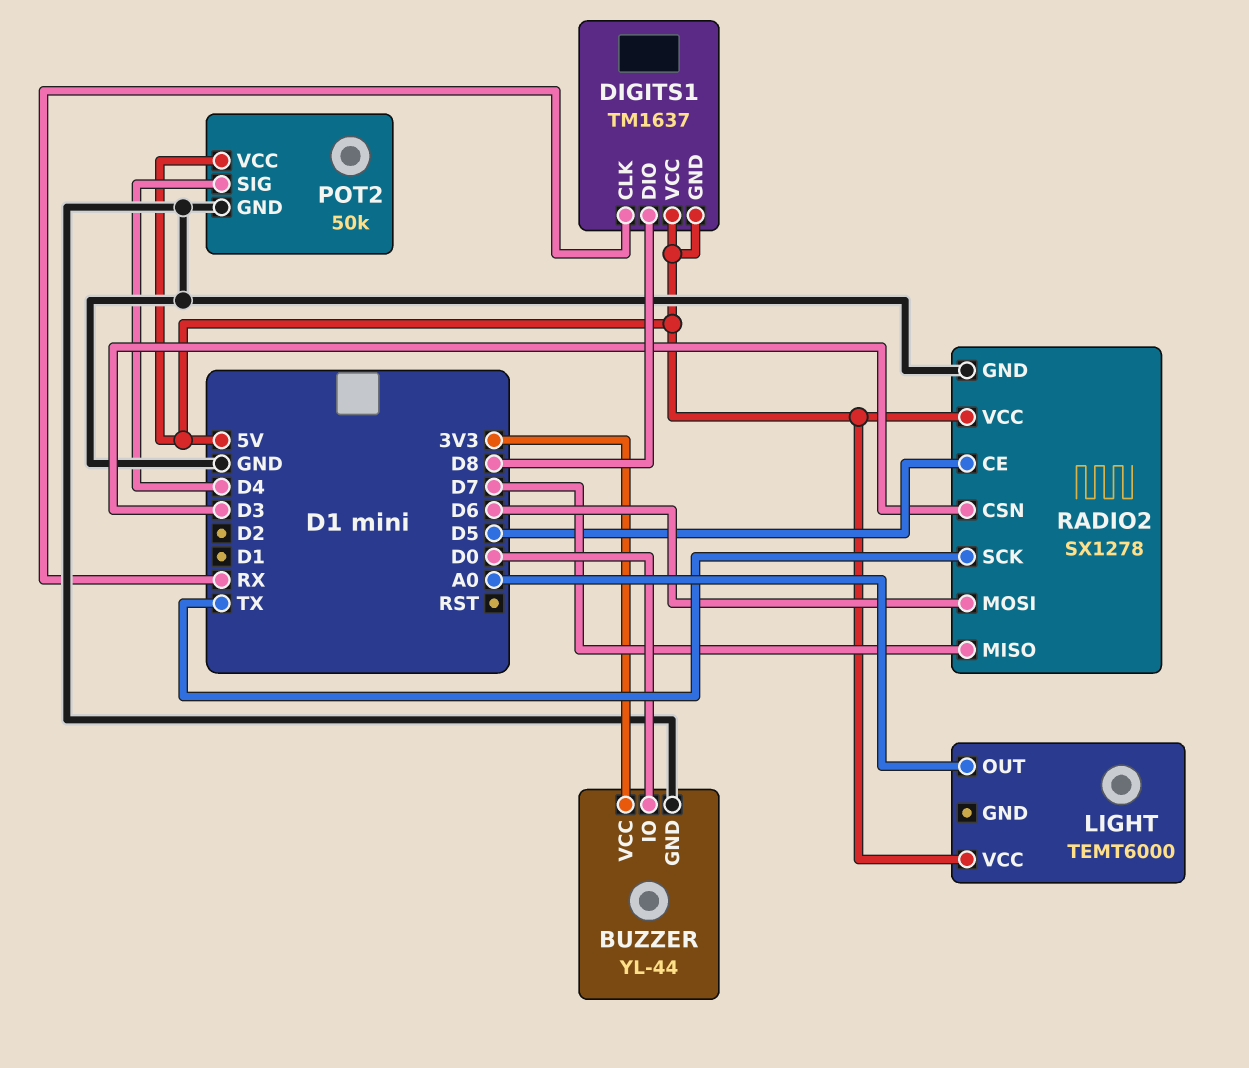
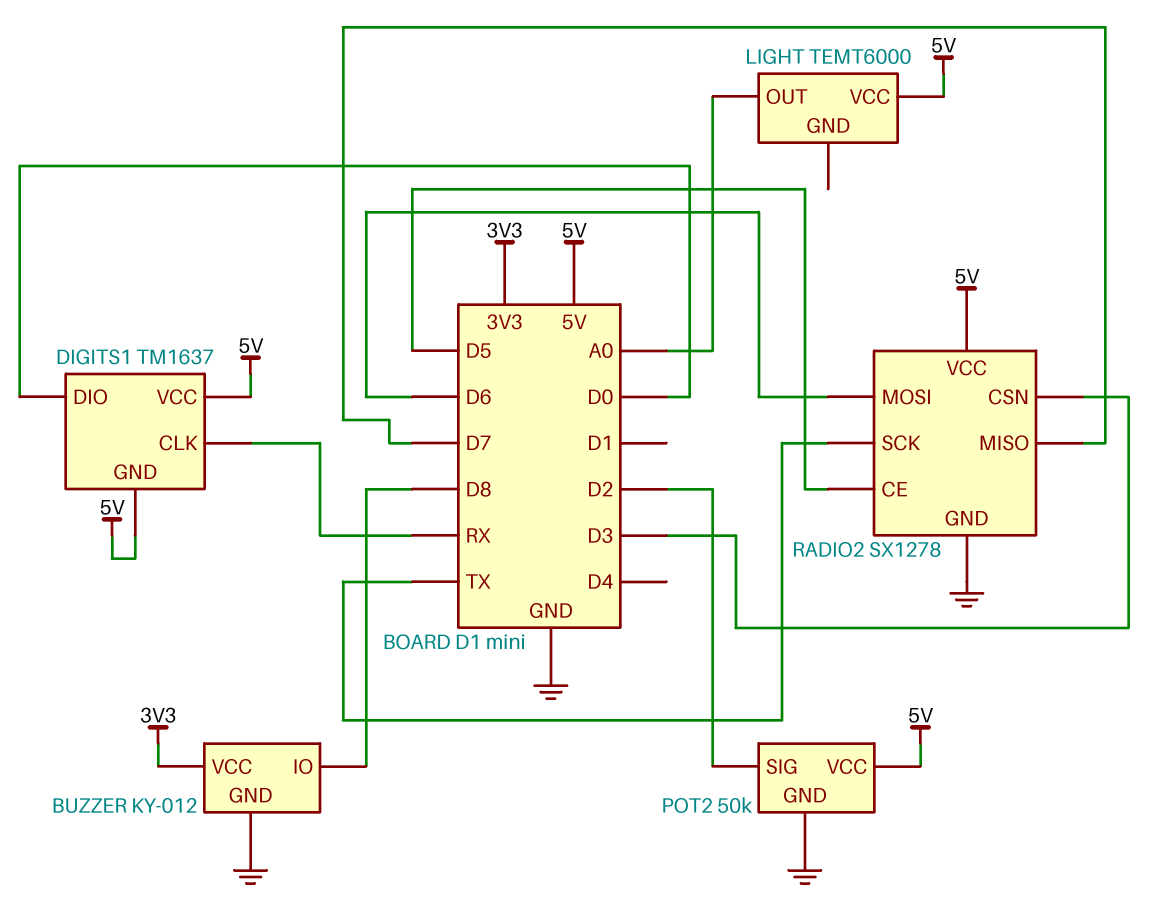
BUZZER: YL-44 -> KY-012
BUZZER pin IO: D0 -> D8
DIGITS1 pin DIO: D8 -> D0
POT2 pin SIG: D4 -> D2

